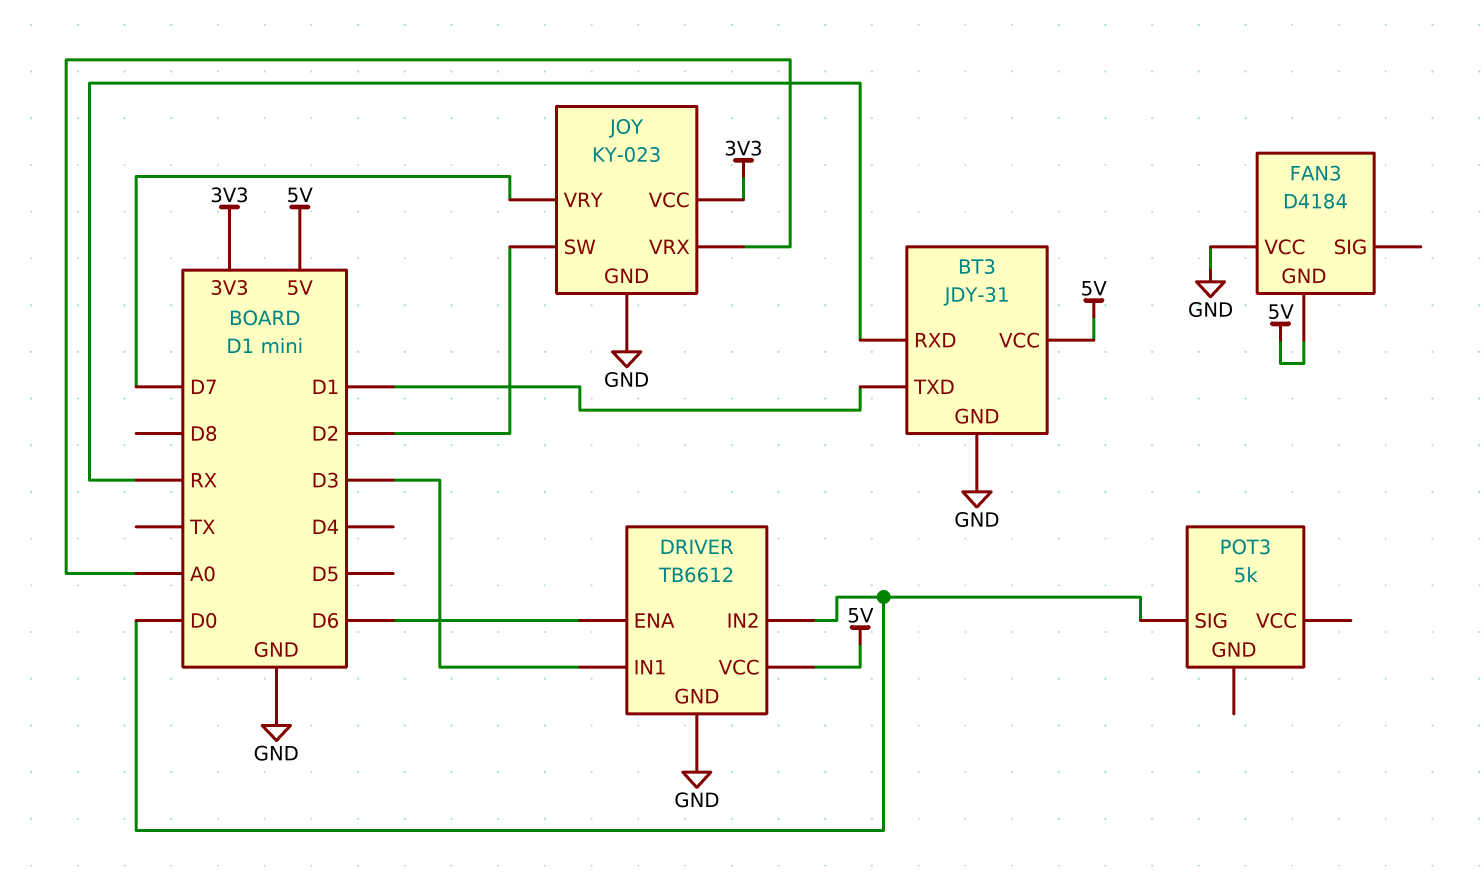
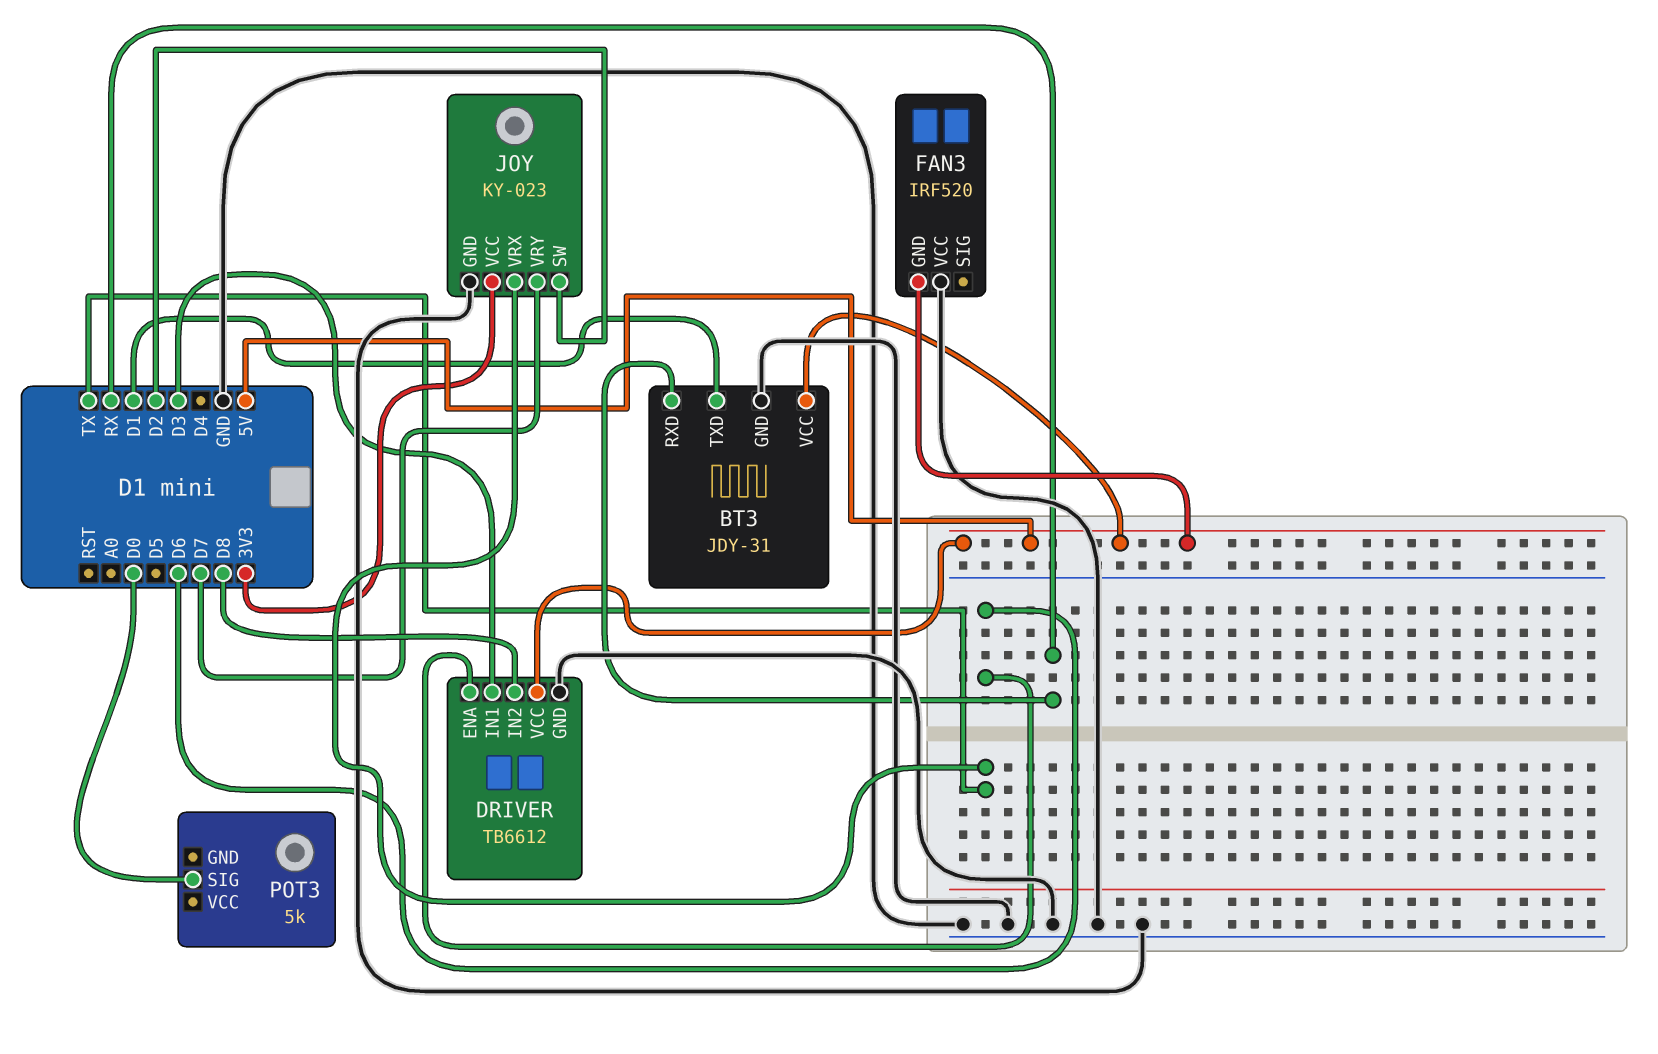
DRIVER pin IN2: D0 -> D8
FAN3: D4184 -> IRF520
JOY pin VRX: A0 -> TX

